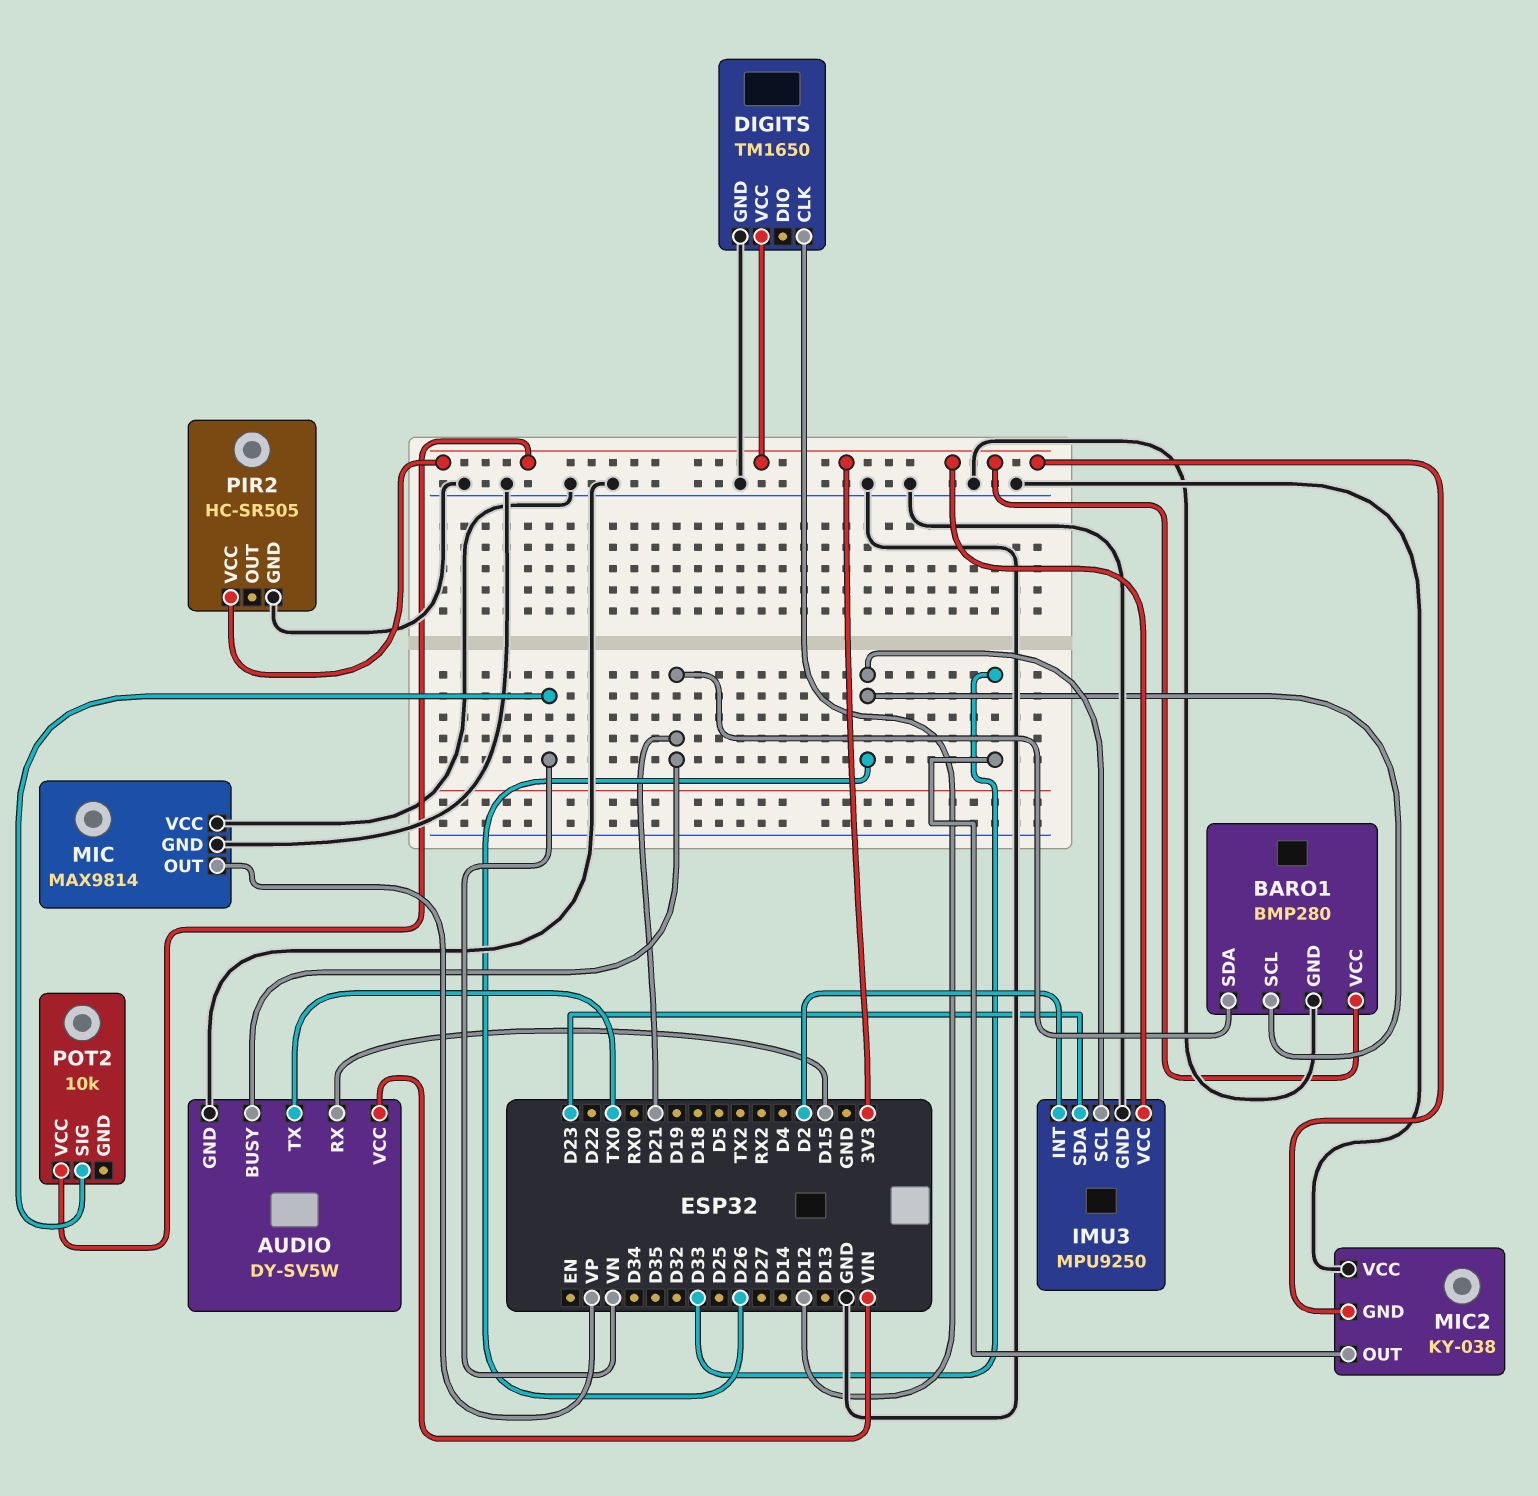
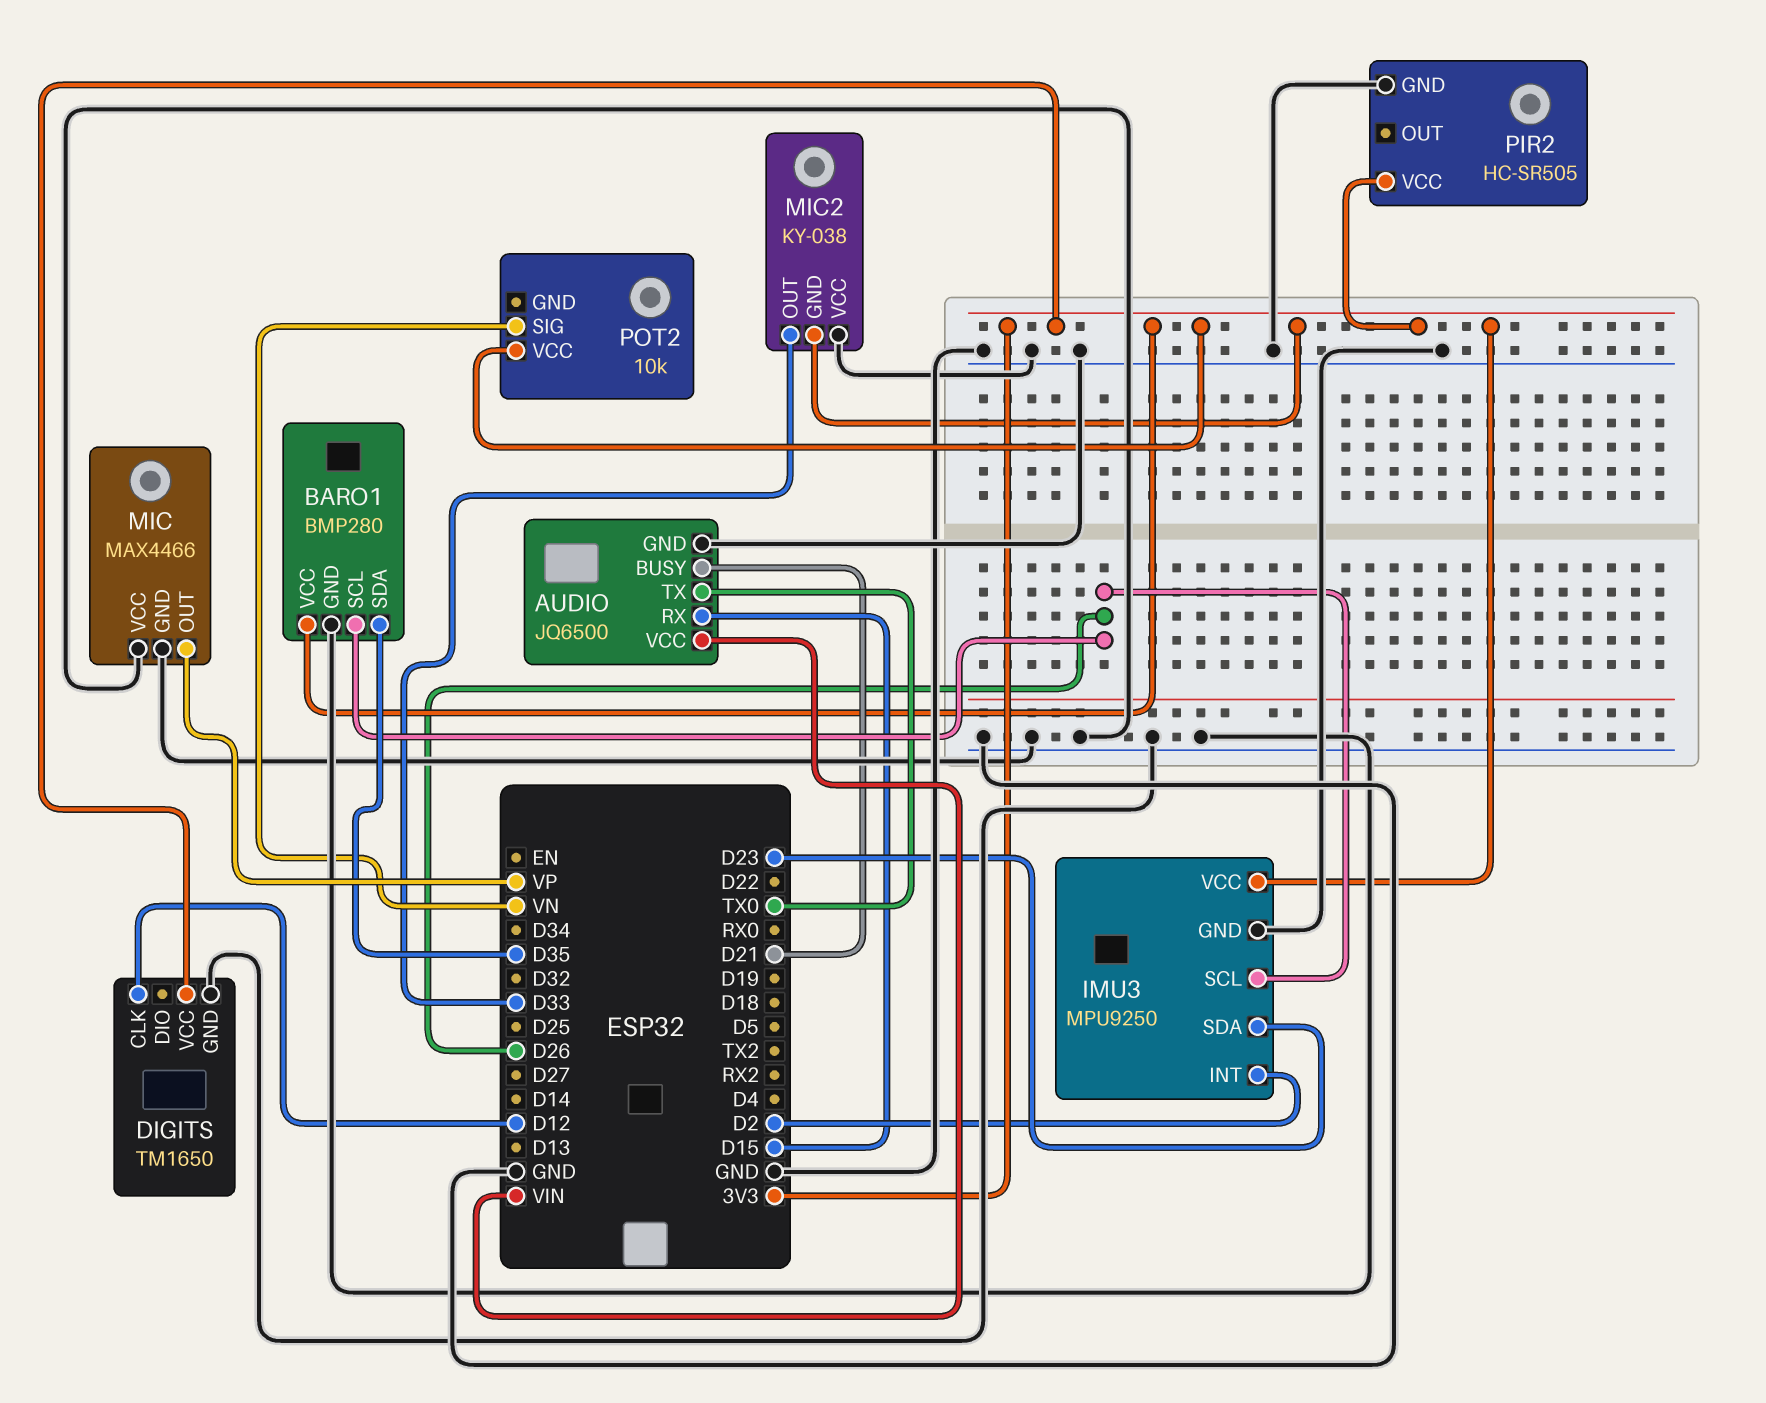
AUDIO: DY-SV5W -> JQ6500
BARO1 pin SDA: D21 -> D35
MIC: MAX9814 -> MAX4466

